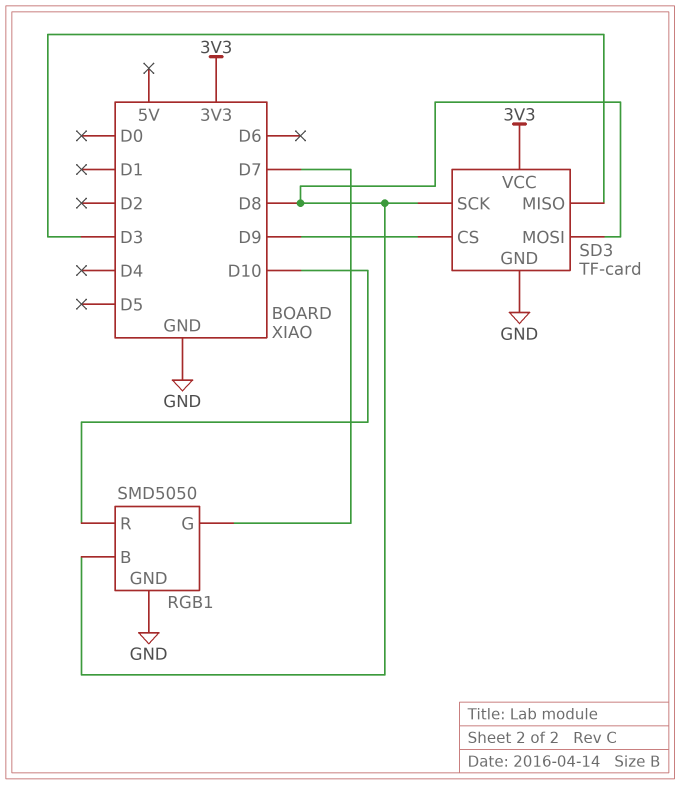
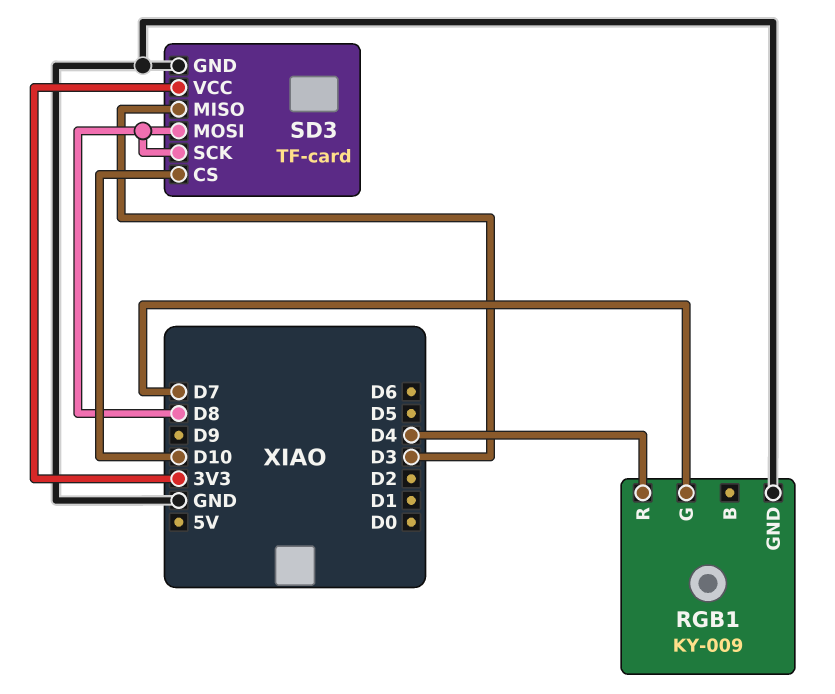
RGB1: SMD5050 -> KY-009
RGB1 pin B: D8 -> none
RGB1 pin R: D10 -> D4
SD3 pin CS: D9 -> D10

